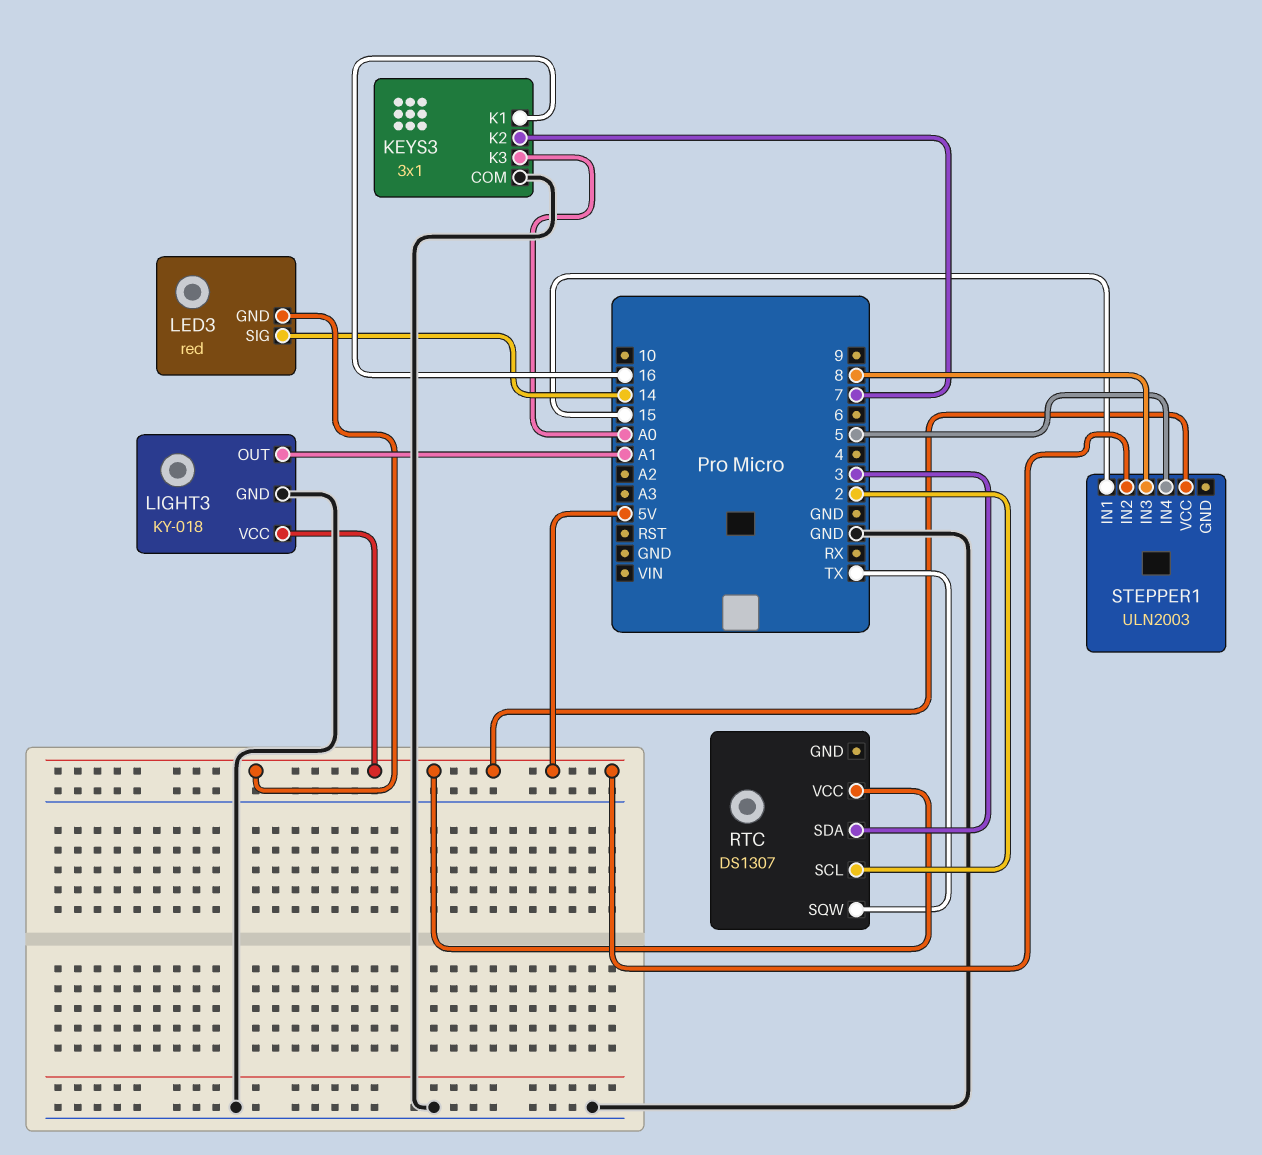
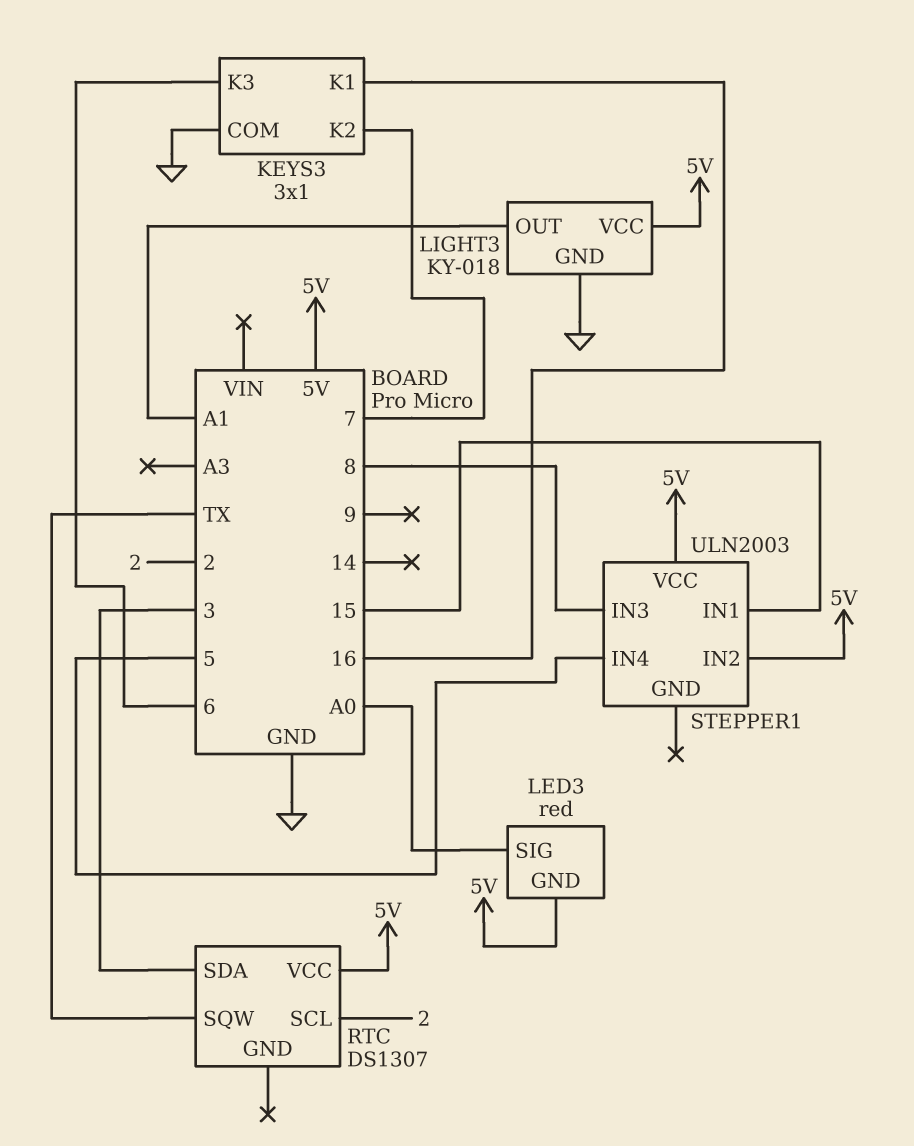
KEYS3 pin K3: A0 -> 6
LED3 pin SIG: 14 -> A0

